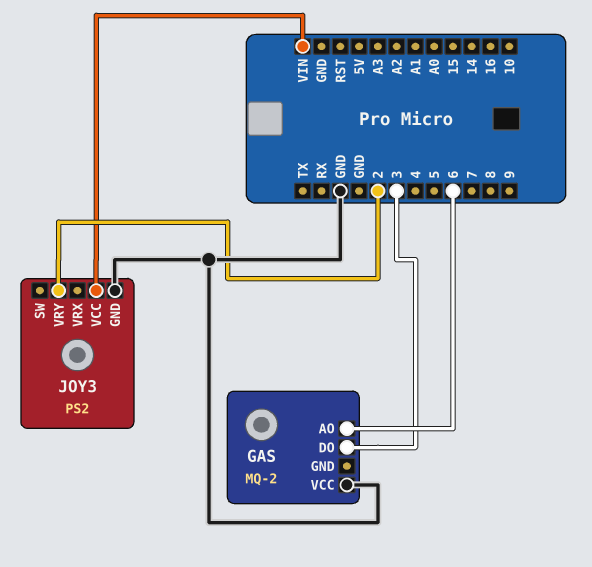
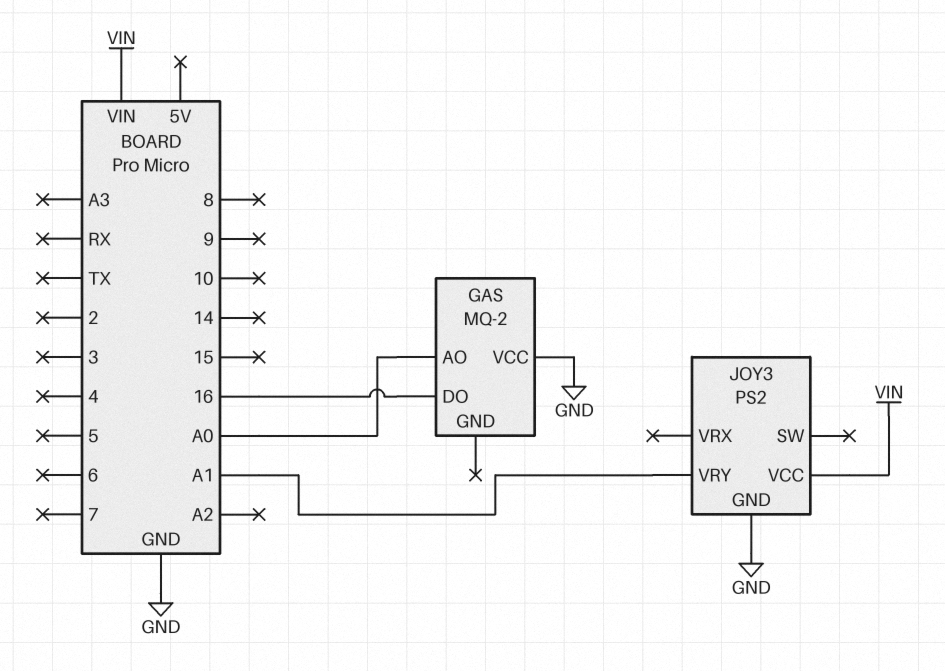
GAS pin AO: 6 -> A0
GAS pin DO: 3 -> 16
JOY3 pin VRY: 2 -> A1

